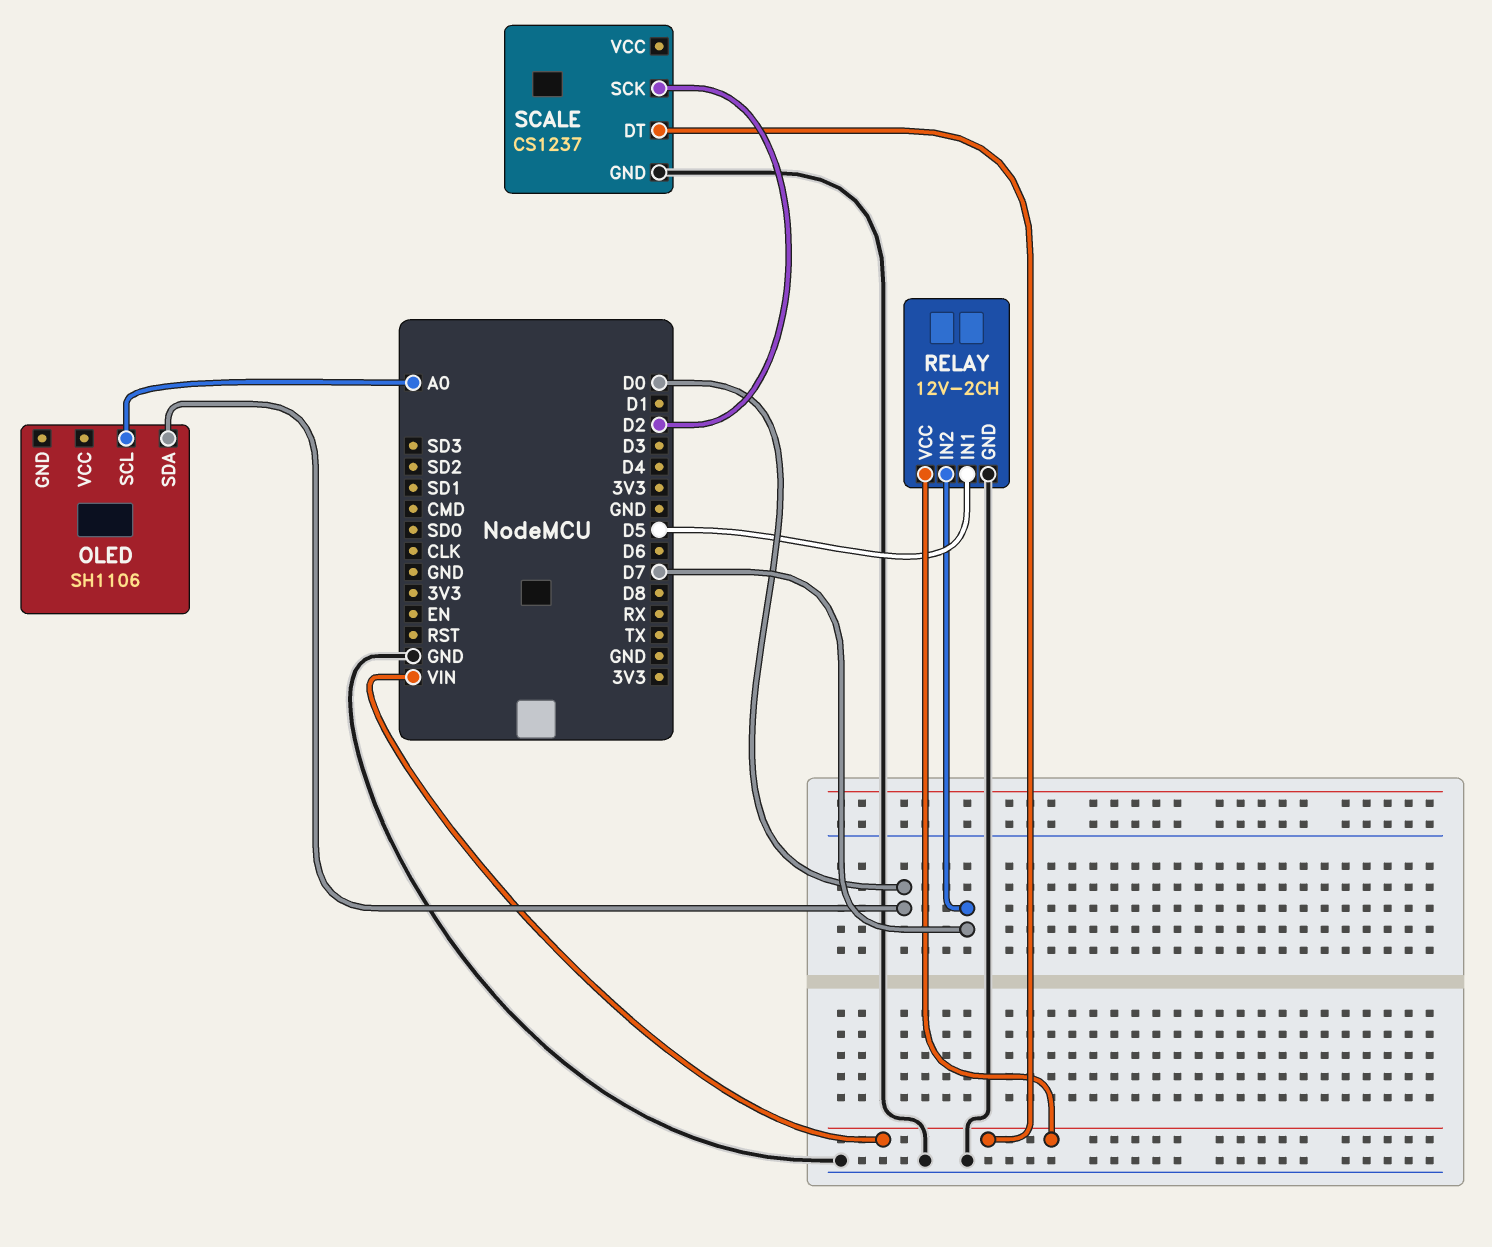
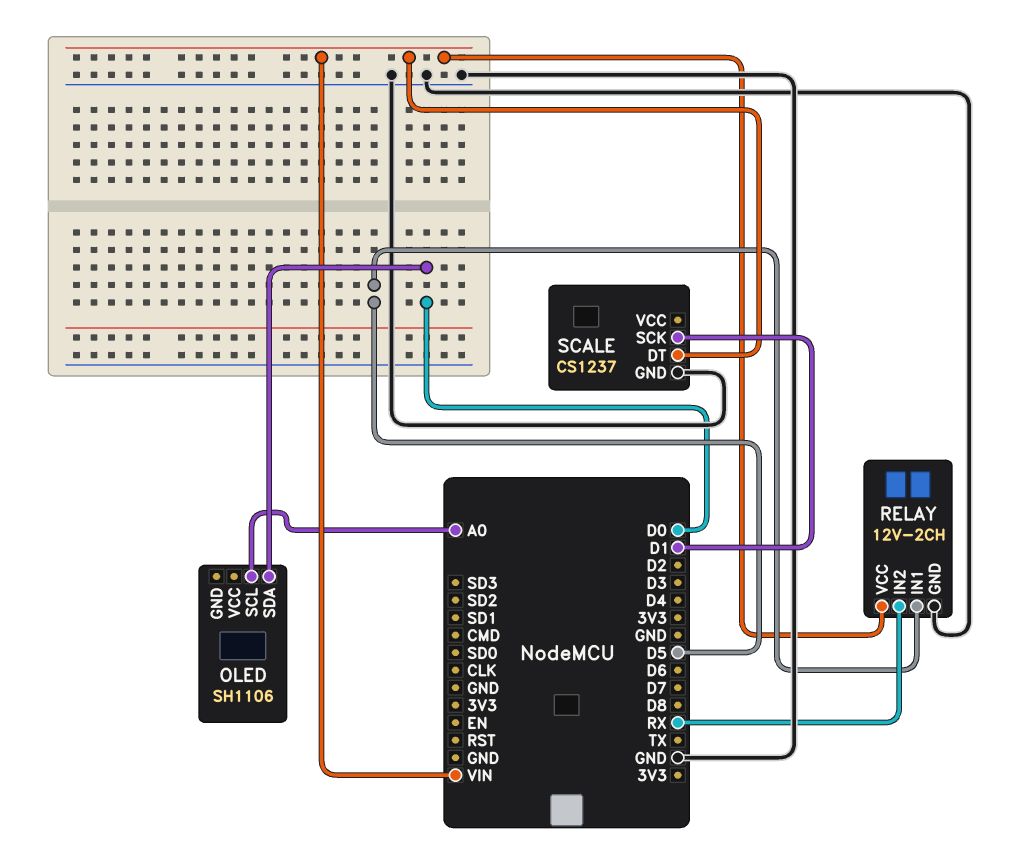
RELAY pin IN2: D7 -> RX
SCALE pin SCK: D2 -> D1

